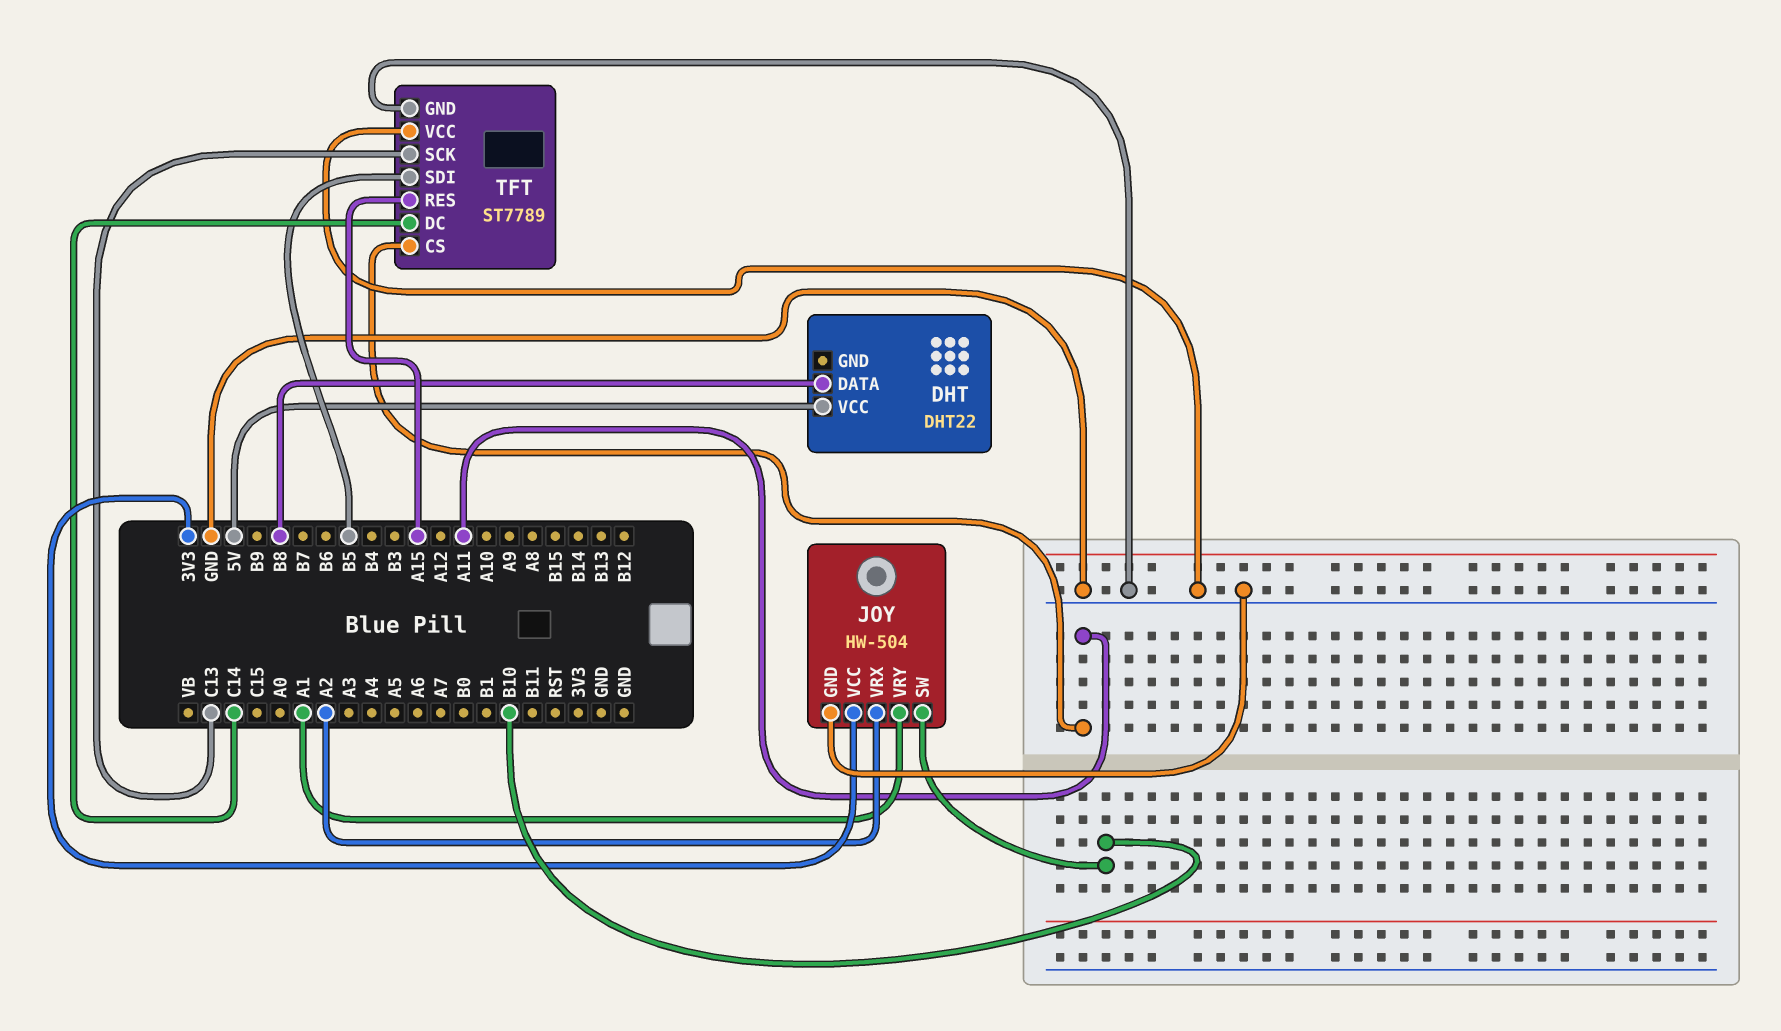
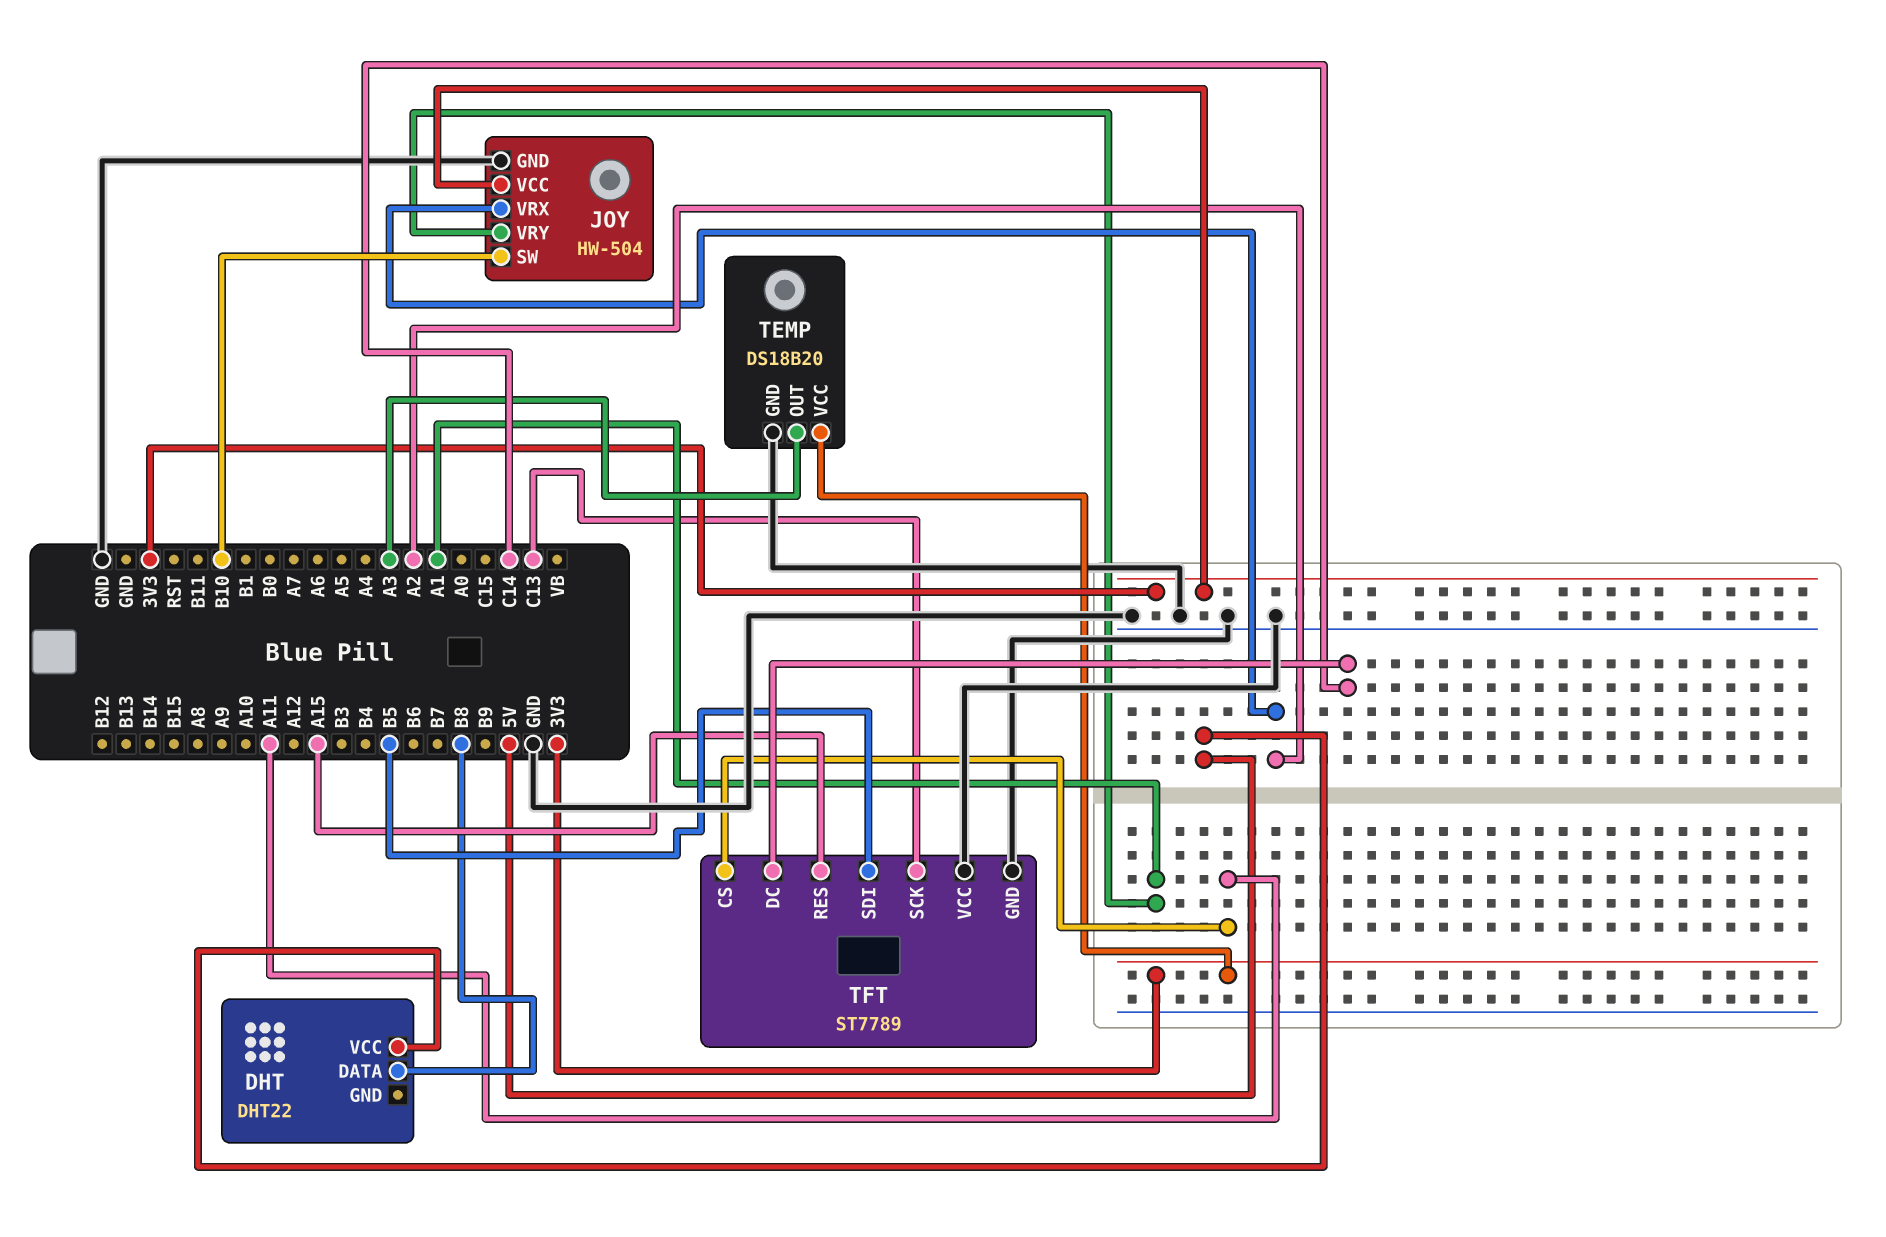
TEMP: none -> DS18B20
TEMP pin GND: none -> GND
TEMP pin OUT: none -> A3
TEMP pin VCC: none -> 3V3

